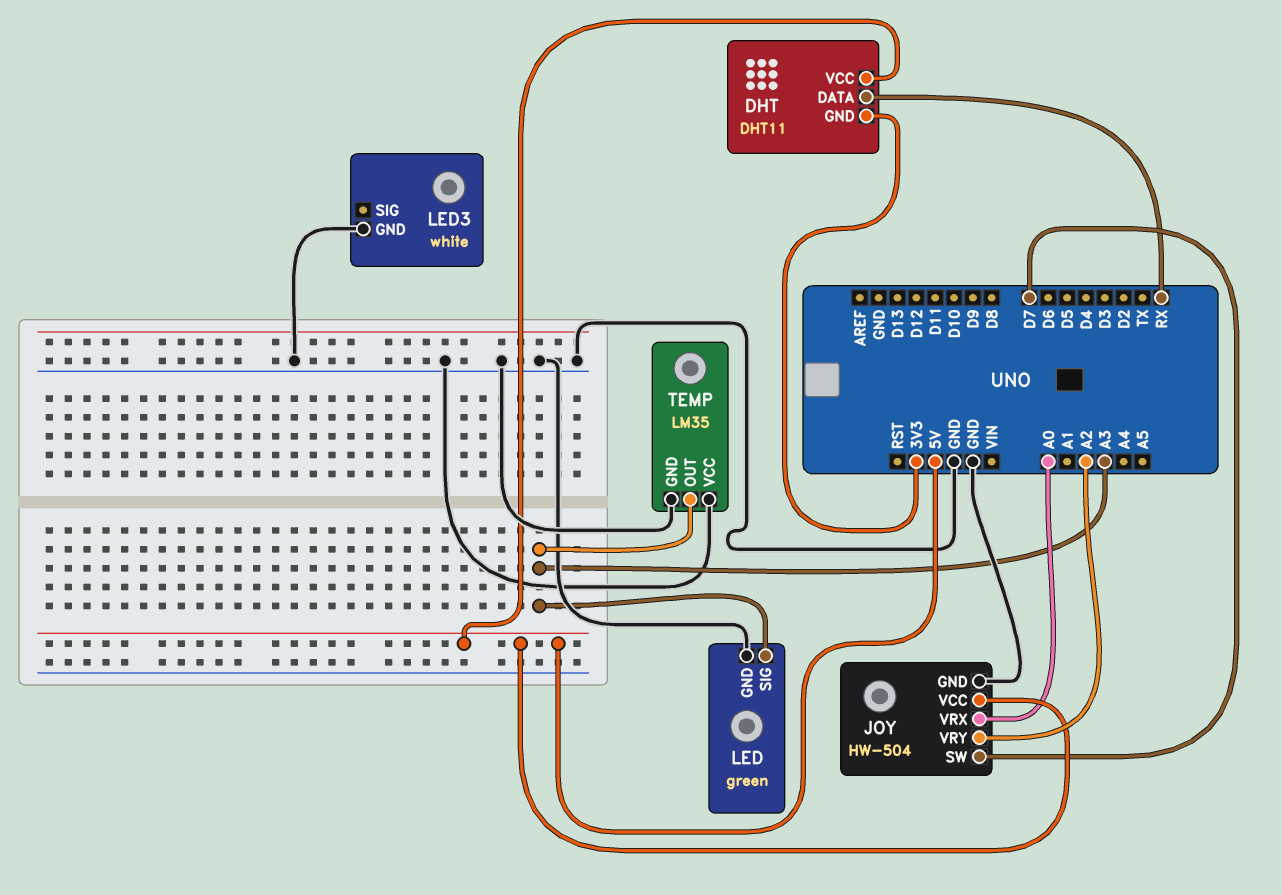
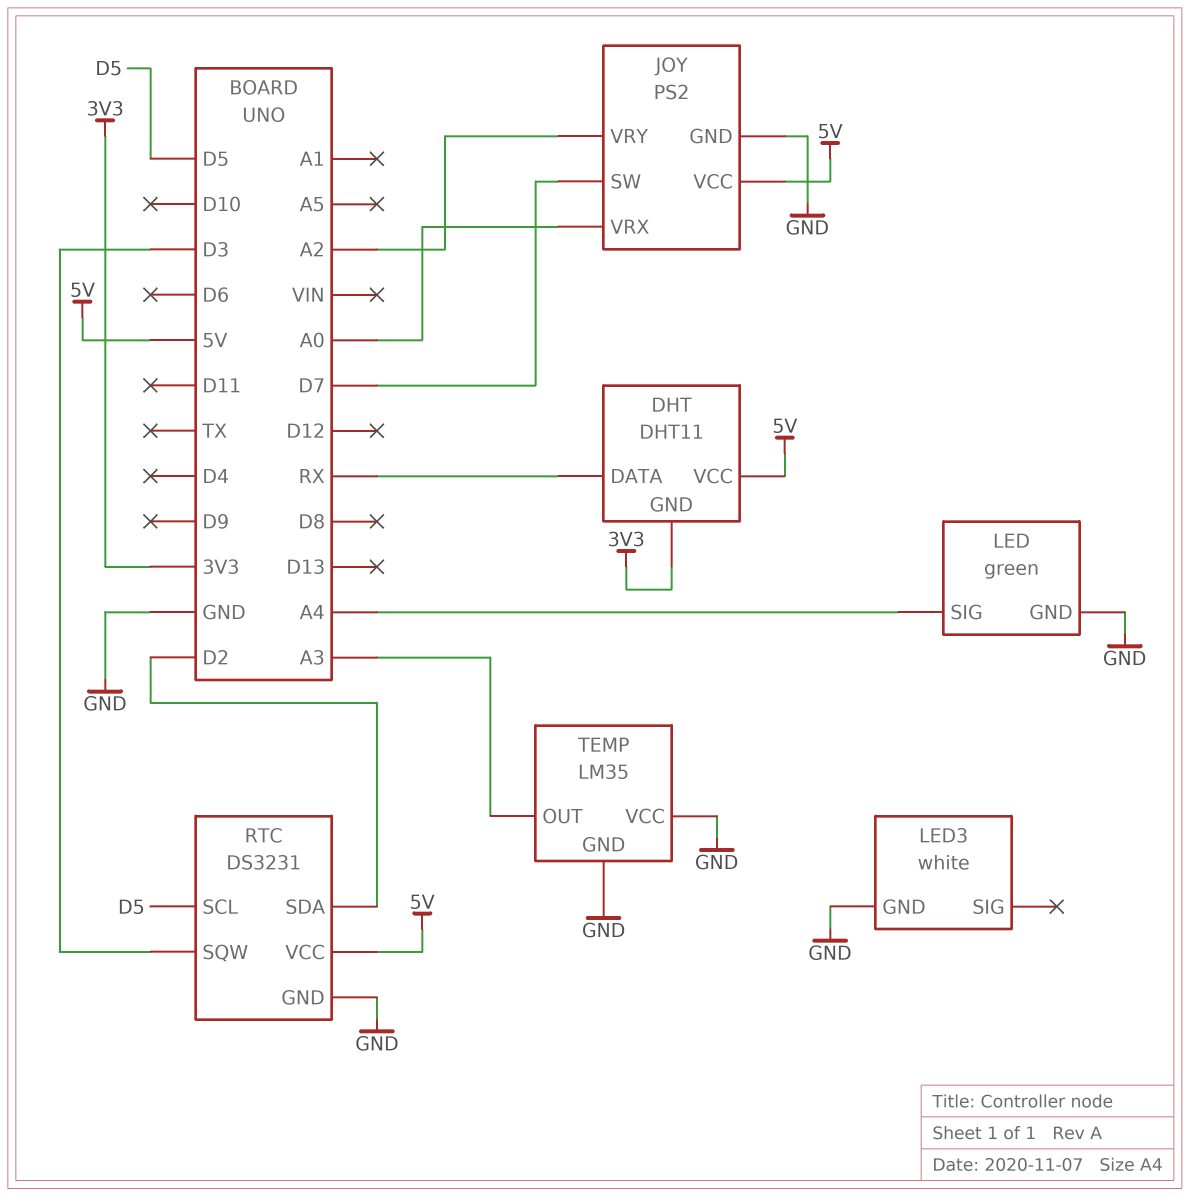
JOY: HW-504 -> PS2
LED pin SIG: A3 -> A4
RTC: none -> DS3231
RTC pin GND: none -> GND
RTC pin SCL: none -> D5
RTC pin SDA: none -> D2
RTC pin SQW: none -> D3
RTC pin VCC: none -> 5V

